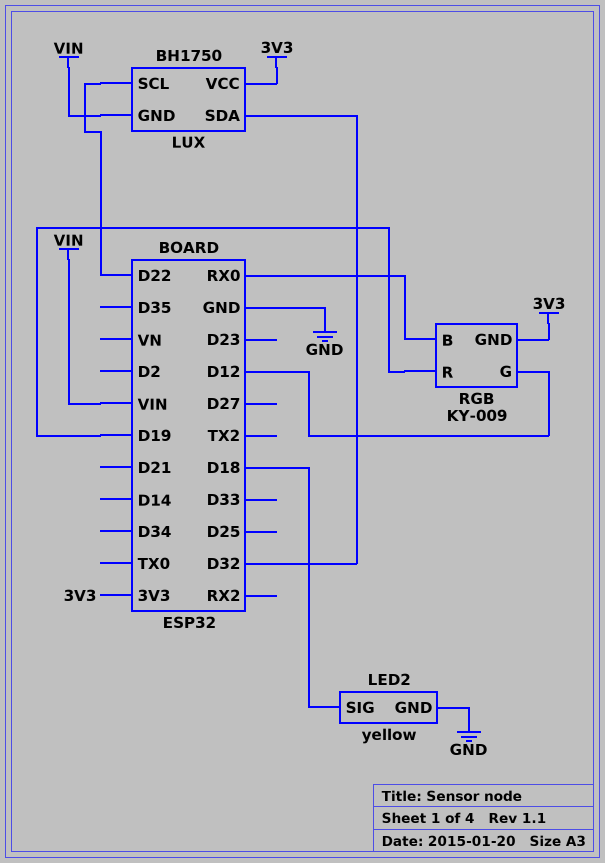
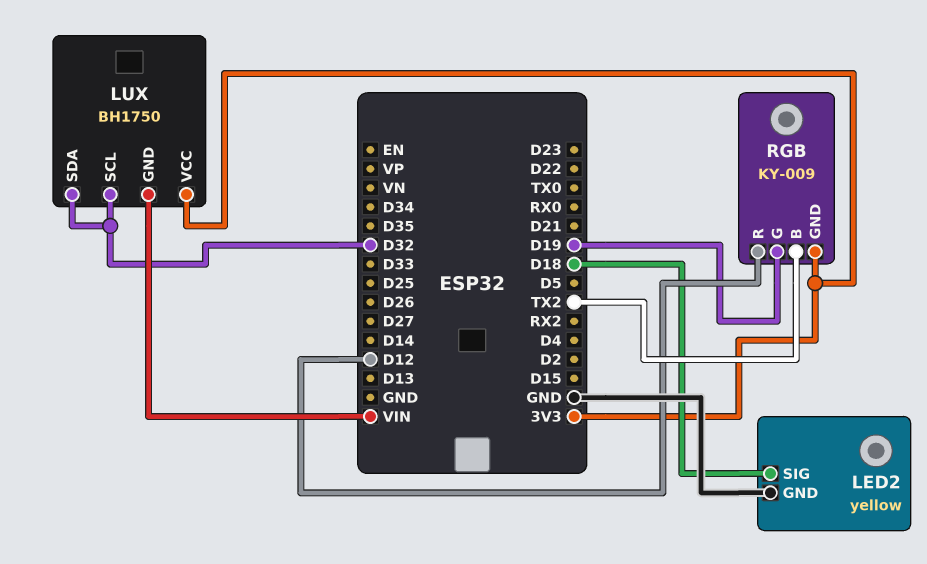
LUX pin SCL: D22 -> D32
RGB pin B: RX0 -> TX2
RGB pin G: D12 -> D19
RGB pin R: D19 -> D12

